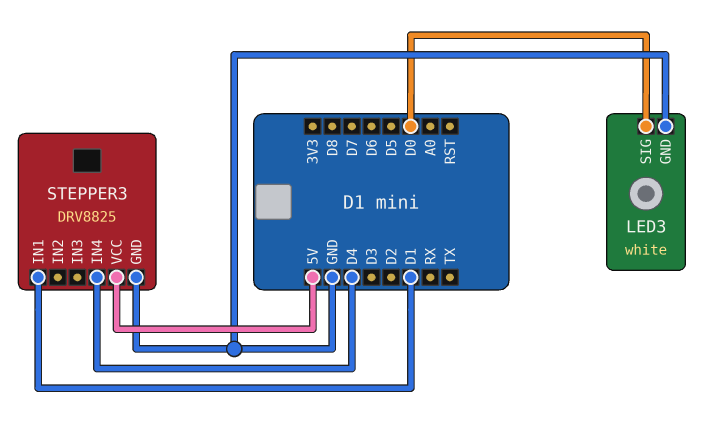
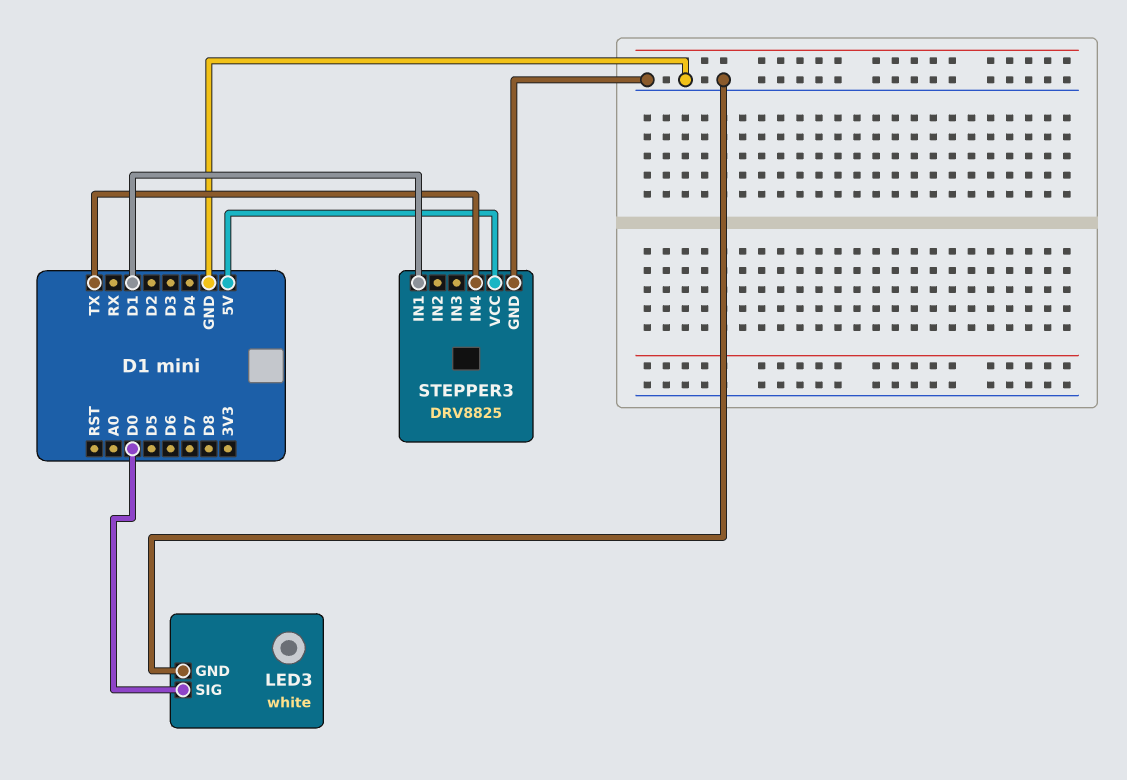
STEPPER3 pin IN4: D4 -> TX

